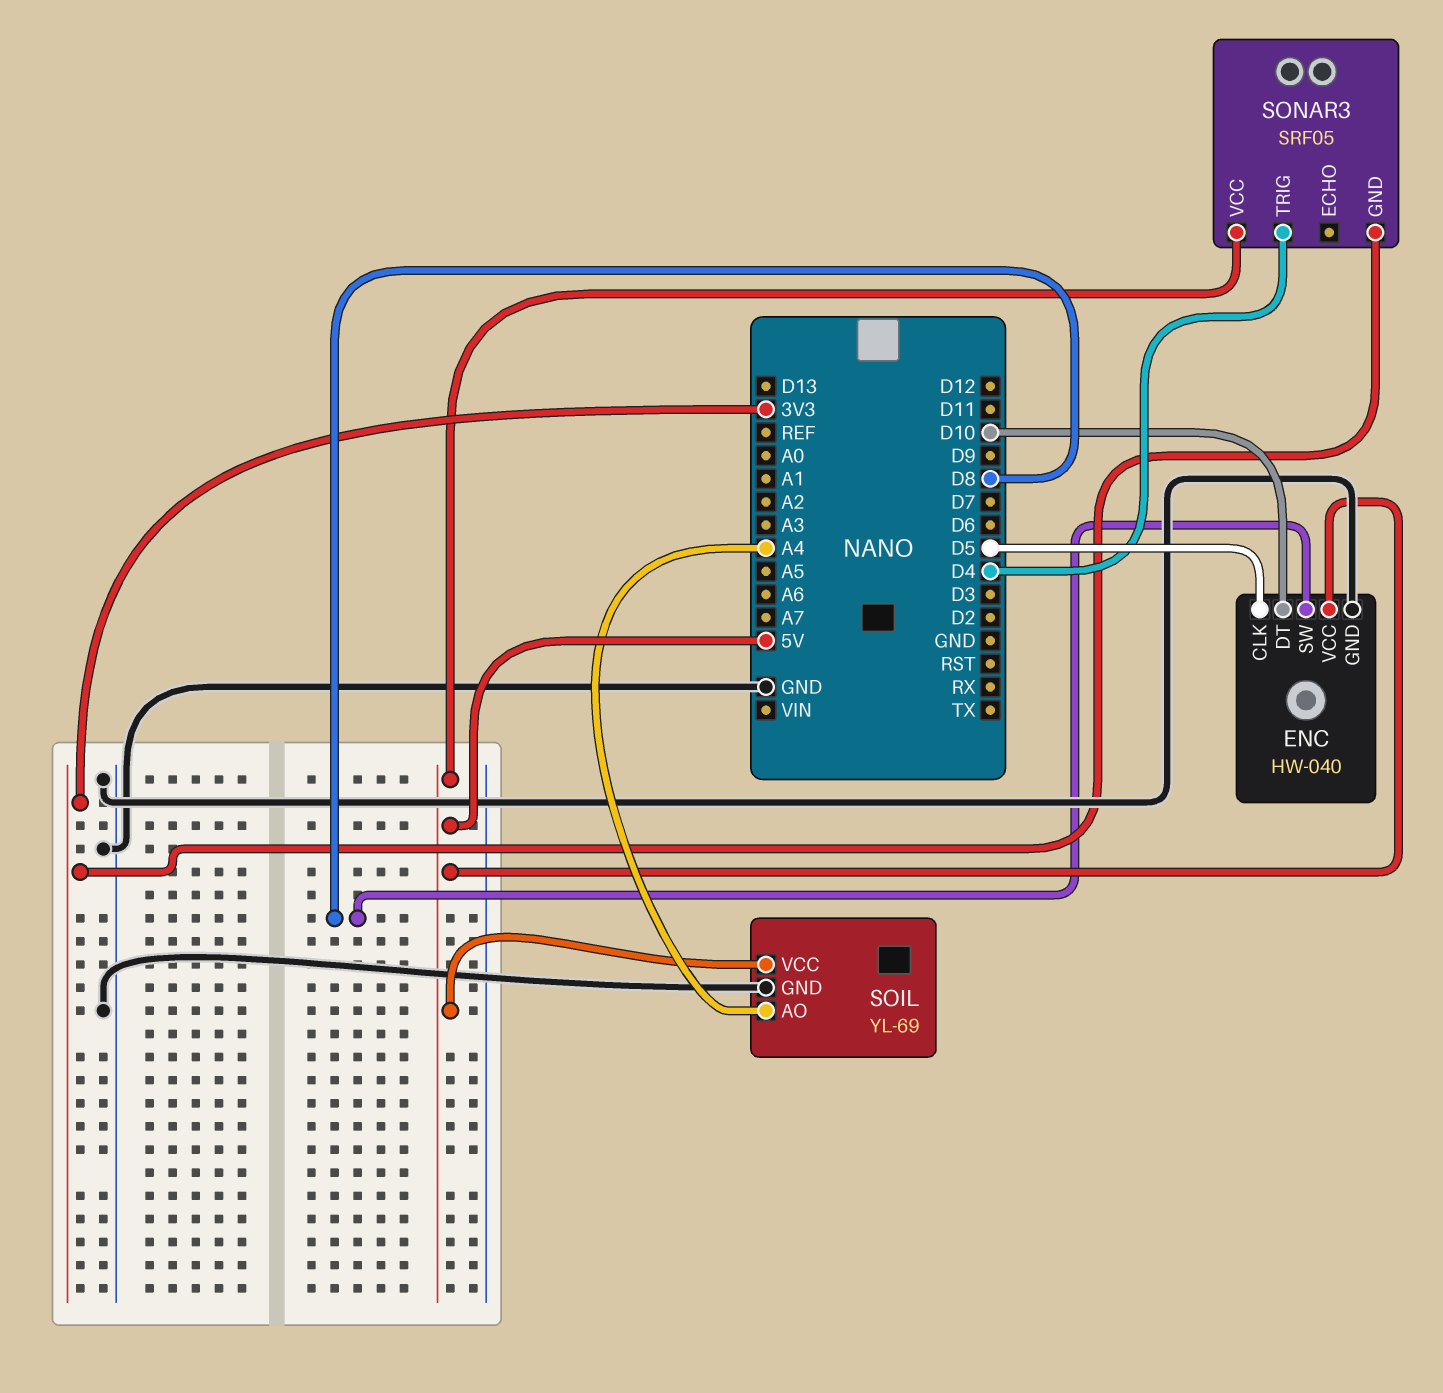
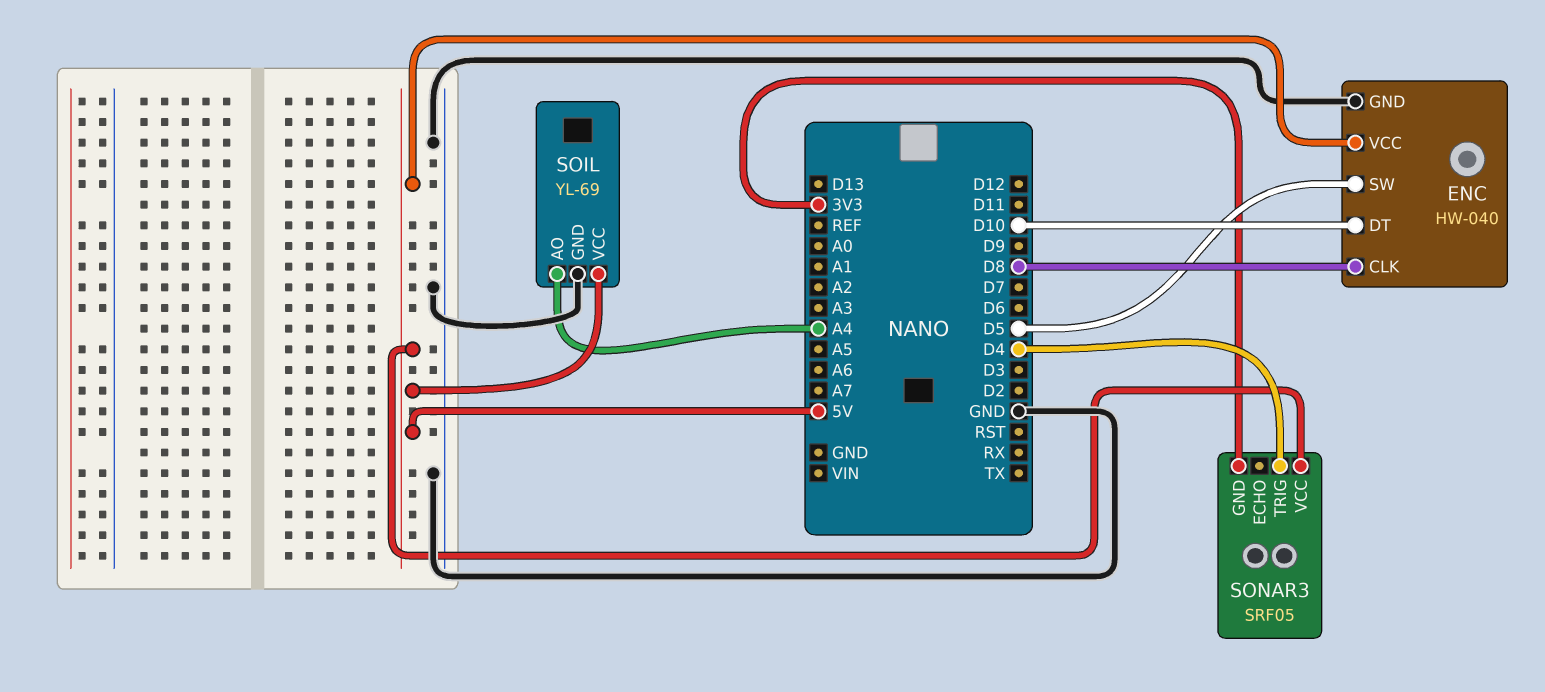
ENC pin CLK: D5 -> D8
ENC pin SW: D8 -> D5

